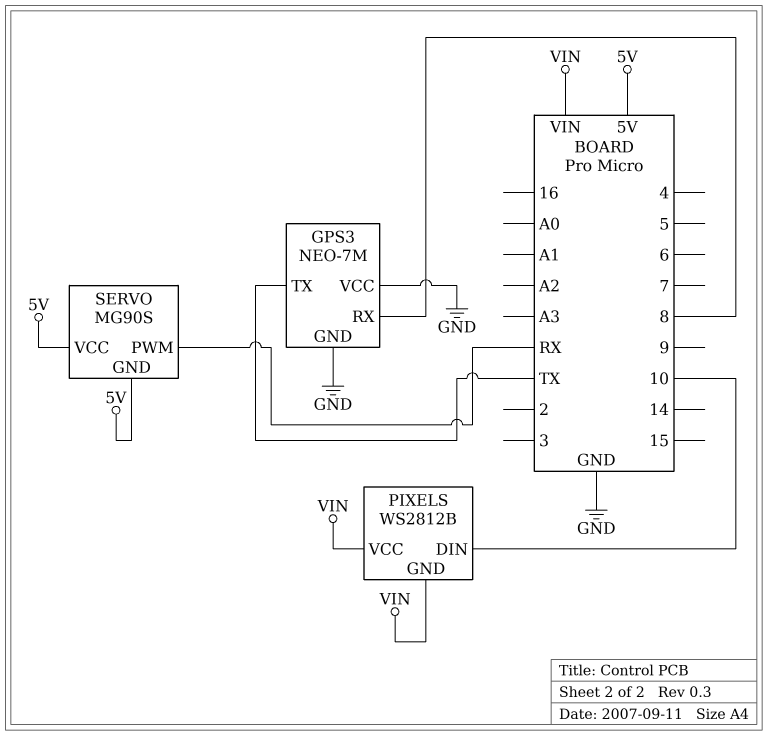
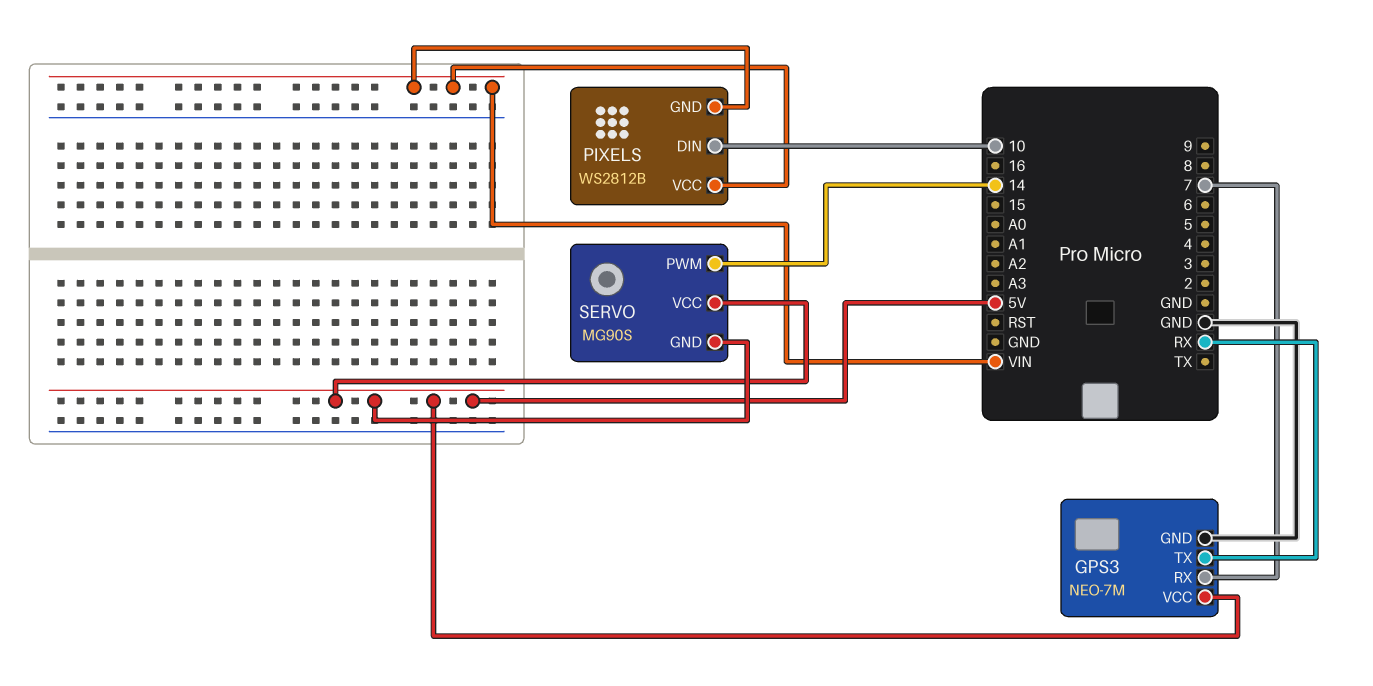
GPS3 pin RX: 8 -> 7
GPS3 pin TX: TX -> RX
GPS3 pin VCC: GND -> 5V
SERVO pin PWM: RX -> 14

